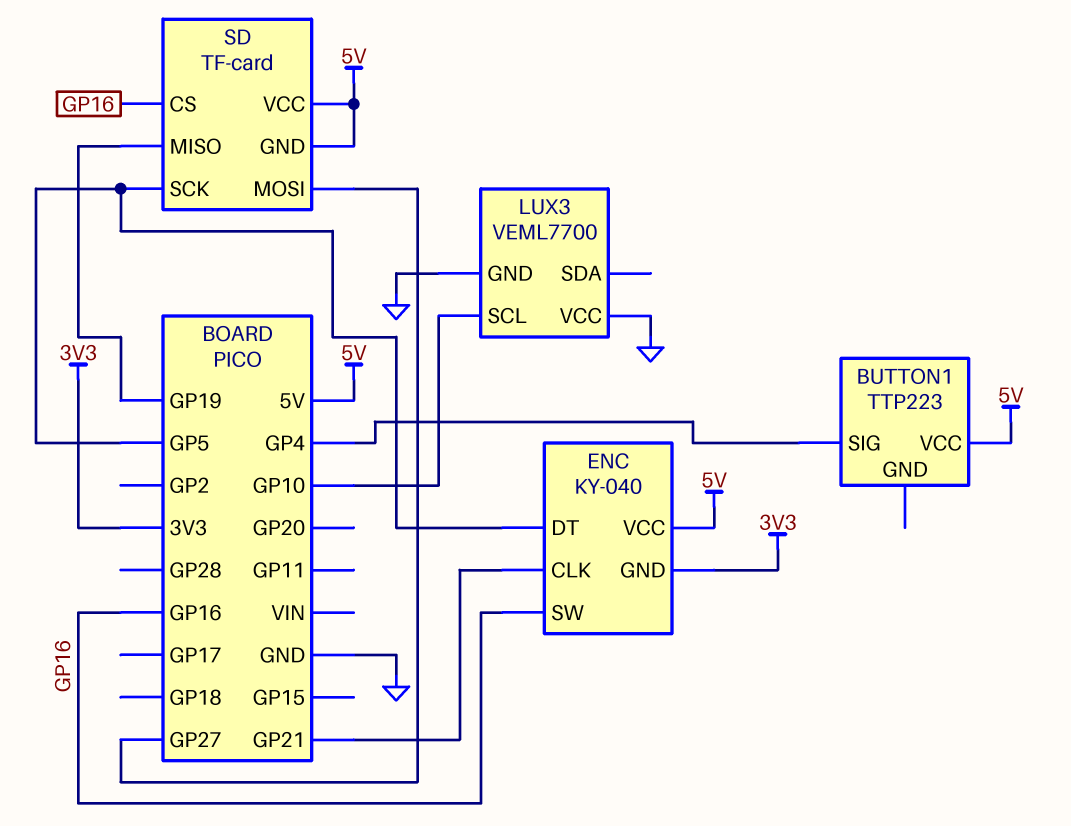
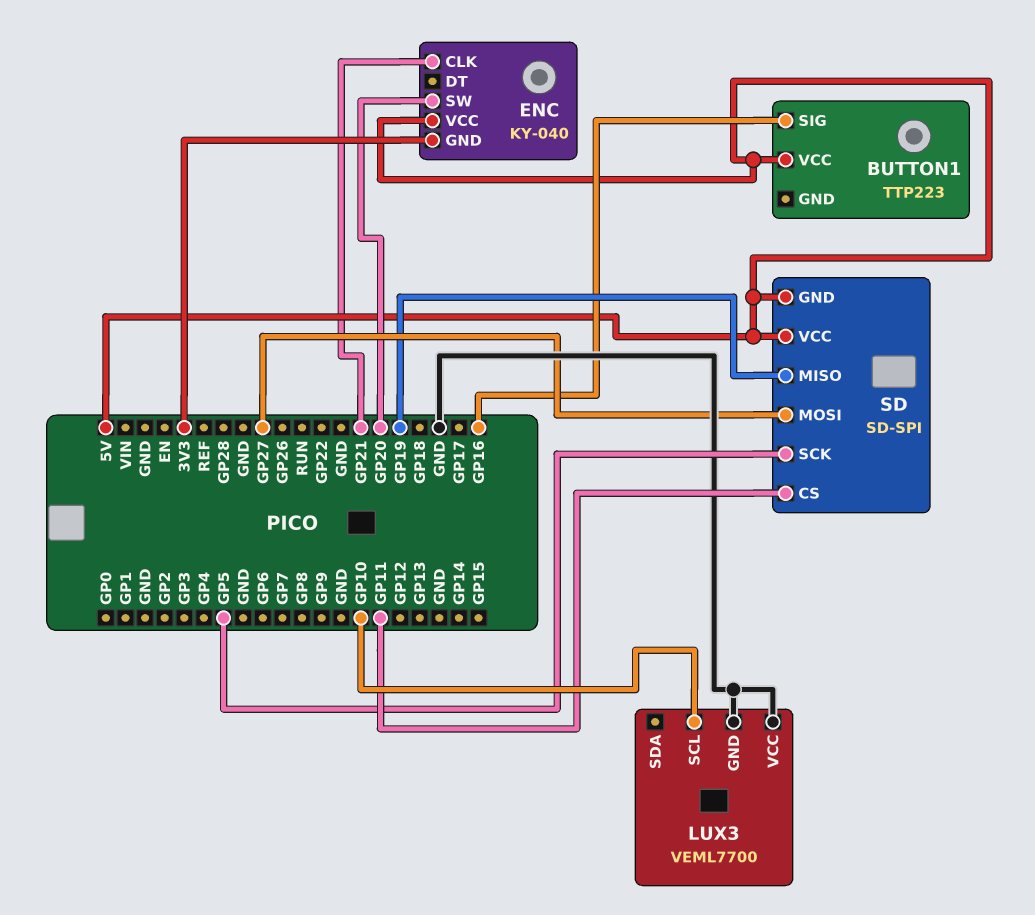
BUTTON1 pin SIG: GP4 -> GP16
ENC pin DT: GP5 -> none
ENC pin SW: GP16 -> GP20
SD: TF-card -> SD-SPI
SD pin CS: GP16 -> GP11

